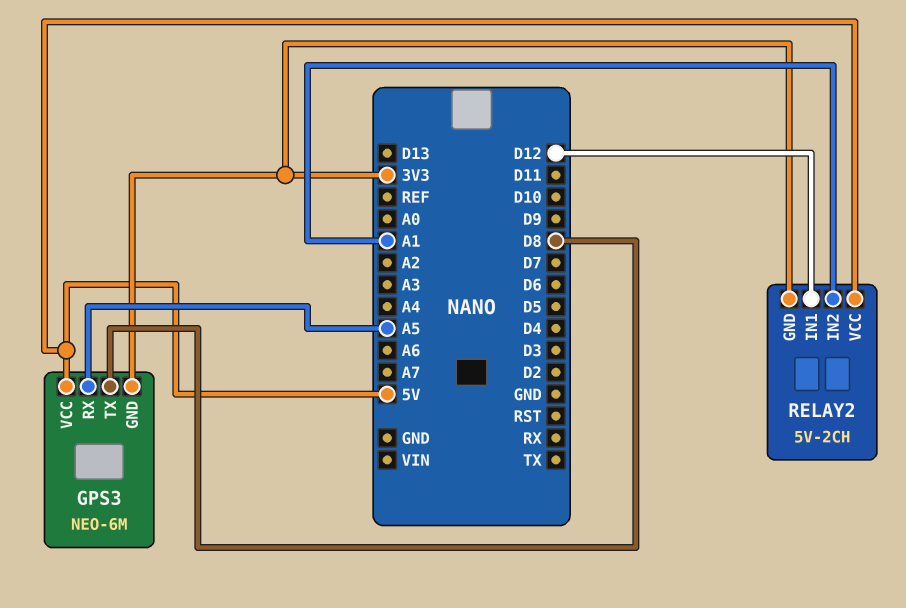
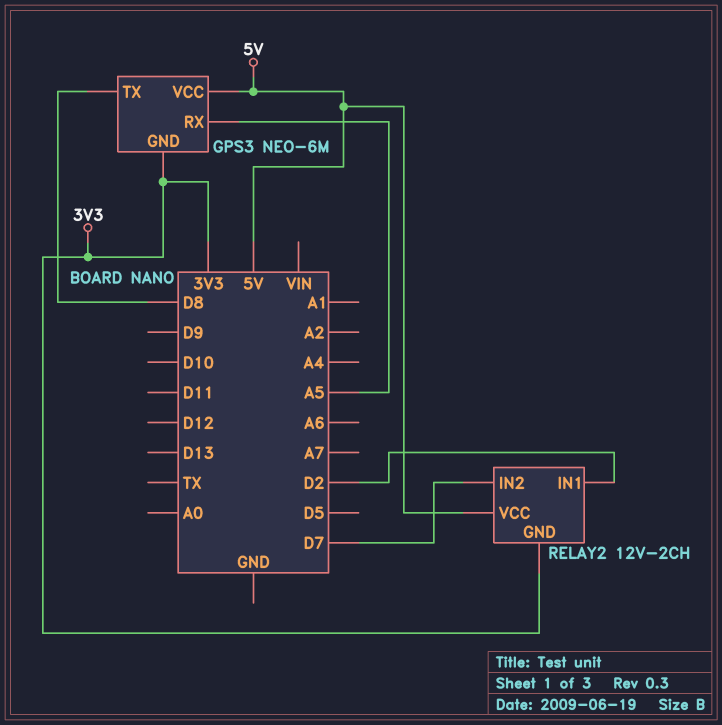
RELAY2: 5V-2CH -> 12V-2CH
RELAY2 pin IN1: D12 -> D2
RELAY2 pin IN2: A1 -> D7

